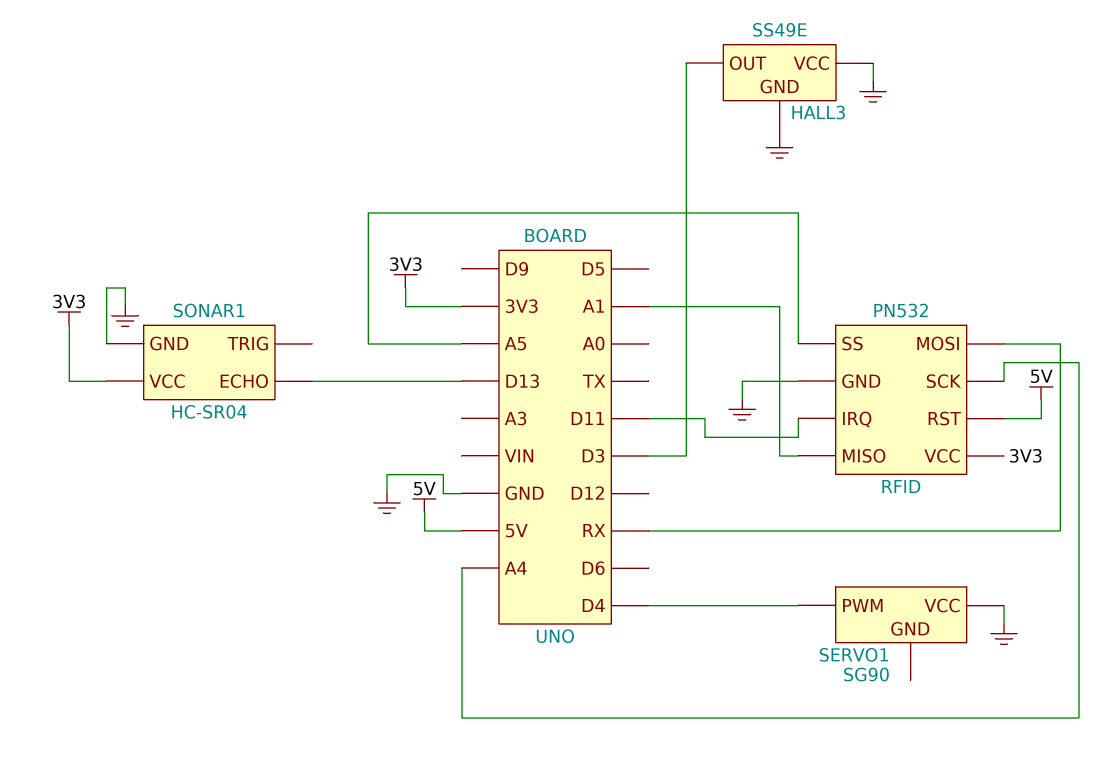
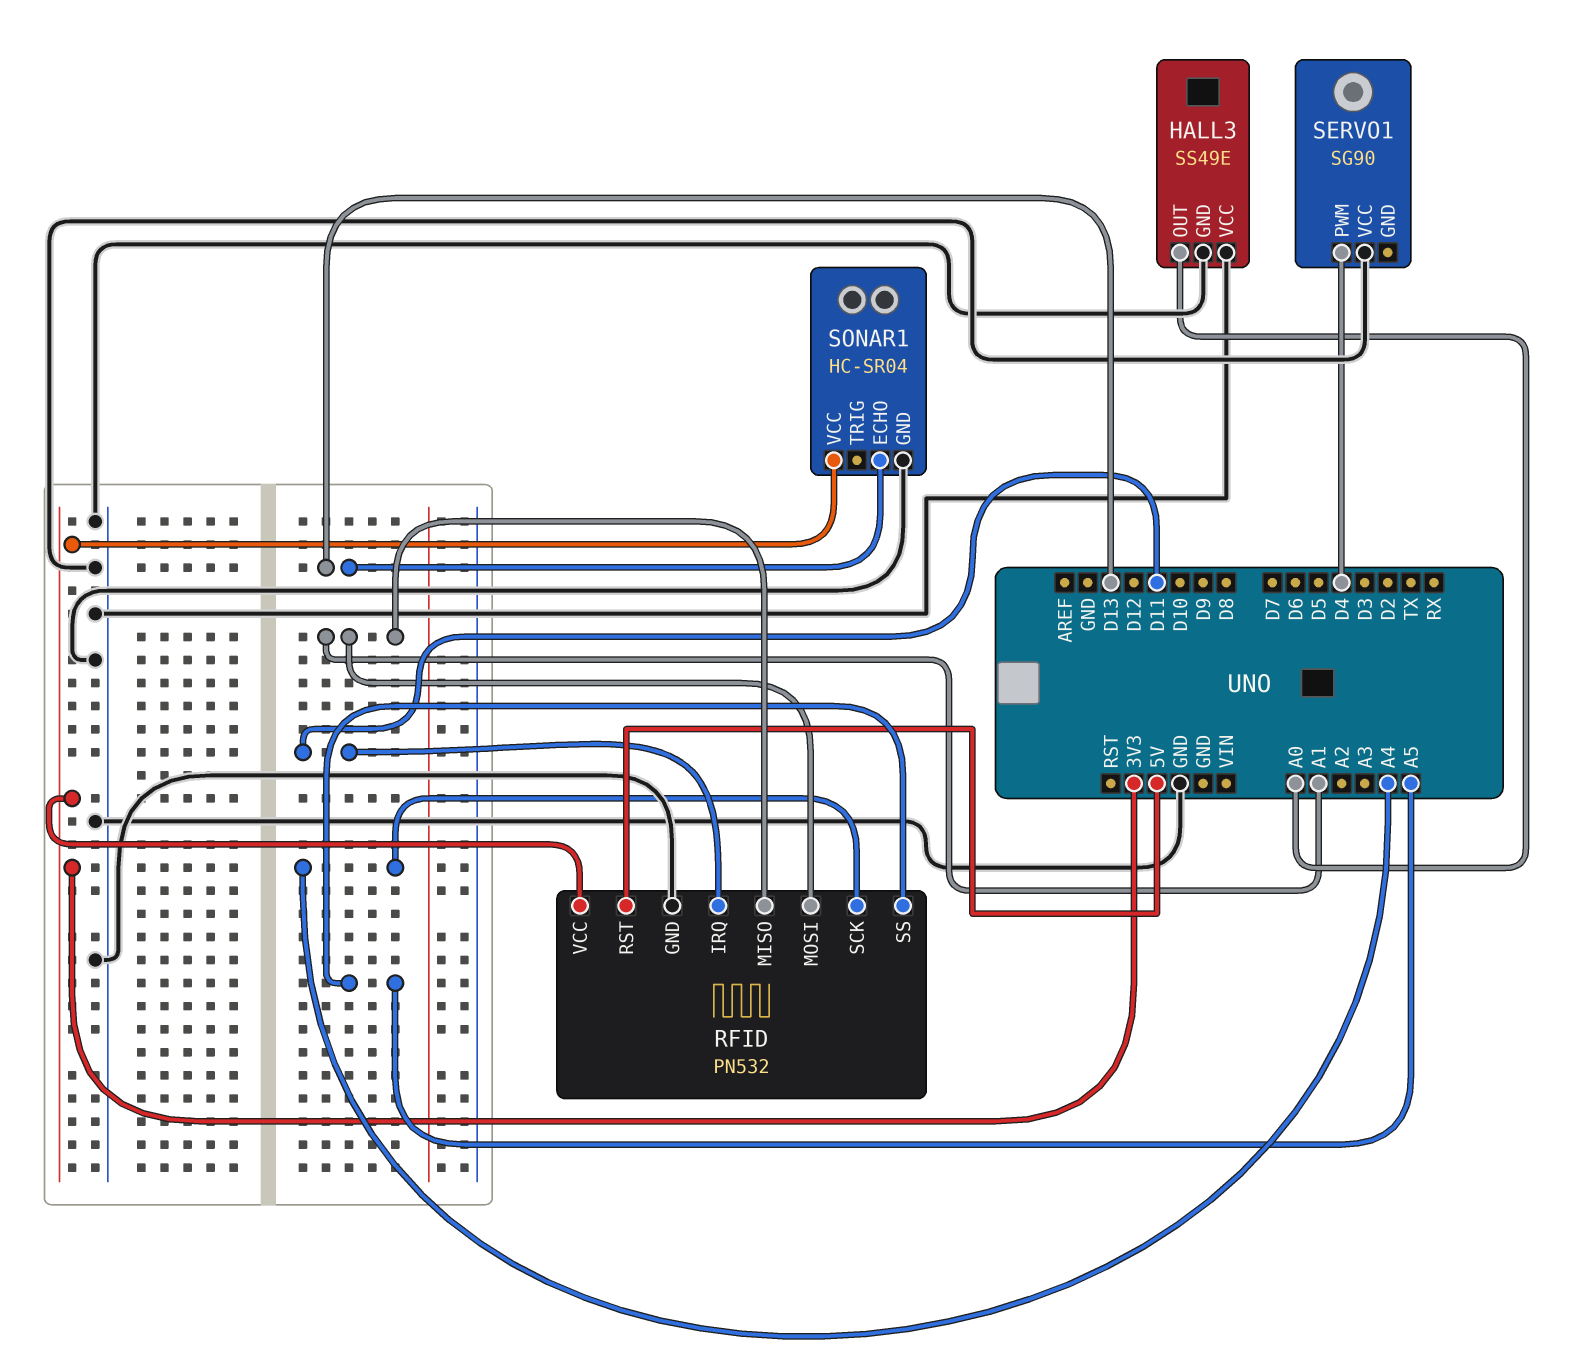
HALL3 pin OUT: D3 -> A0
RFID pin MOSI: RX -> A1

